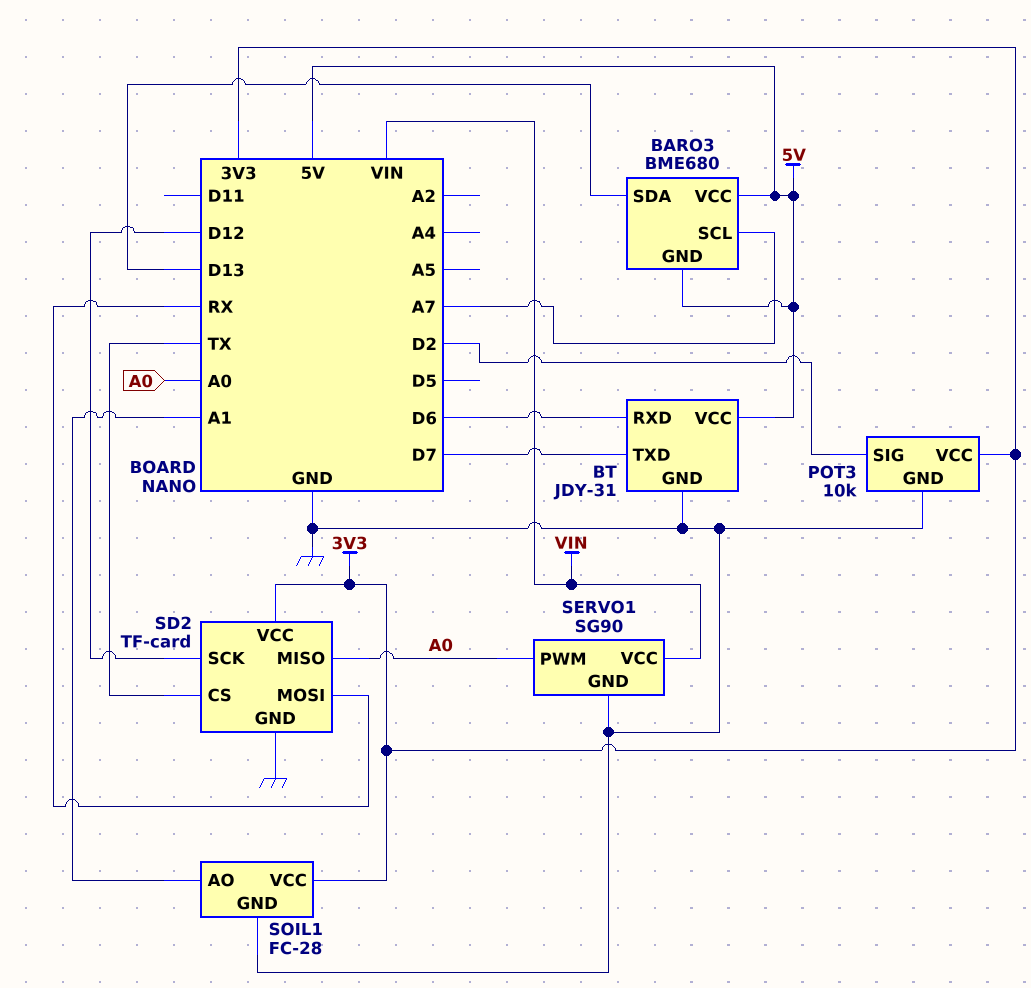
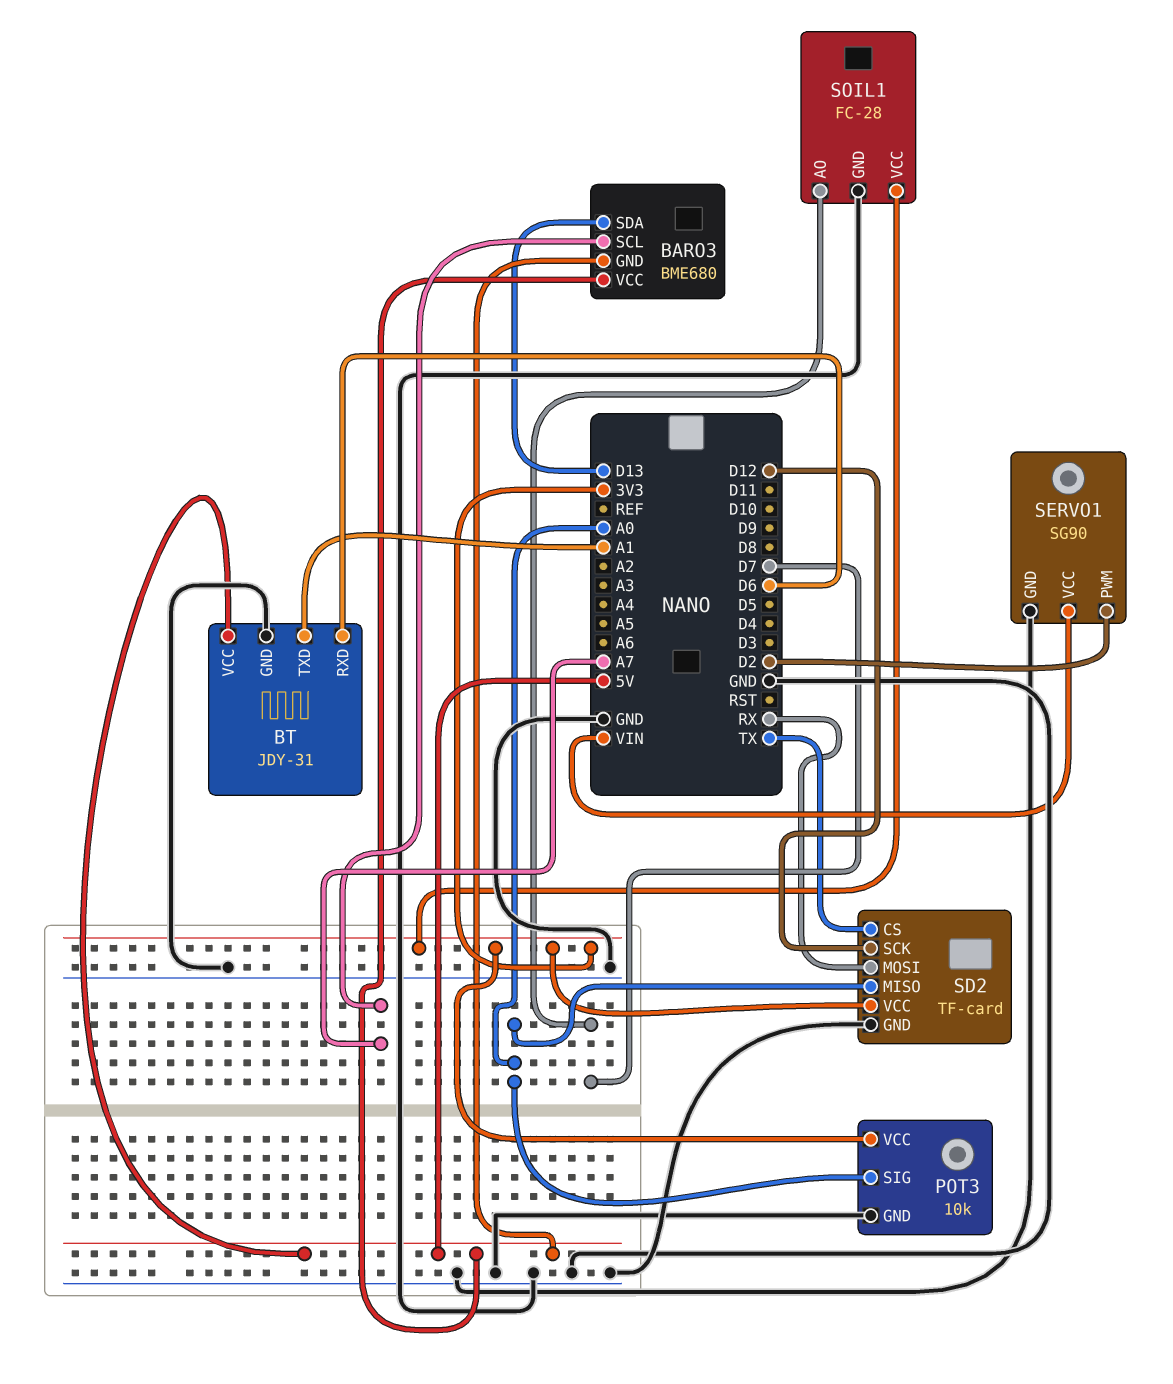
BT pin TXD: D7 -> A1
POT3 pin SIG: D2 -> A0
SERVO1 pin PWM: A0 -> D2
SOIL1 pin AO: A1 -> D7

